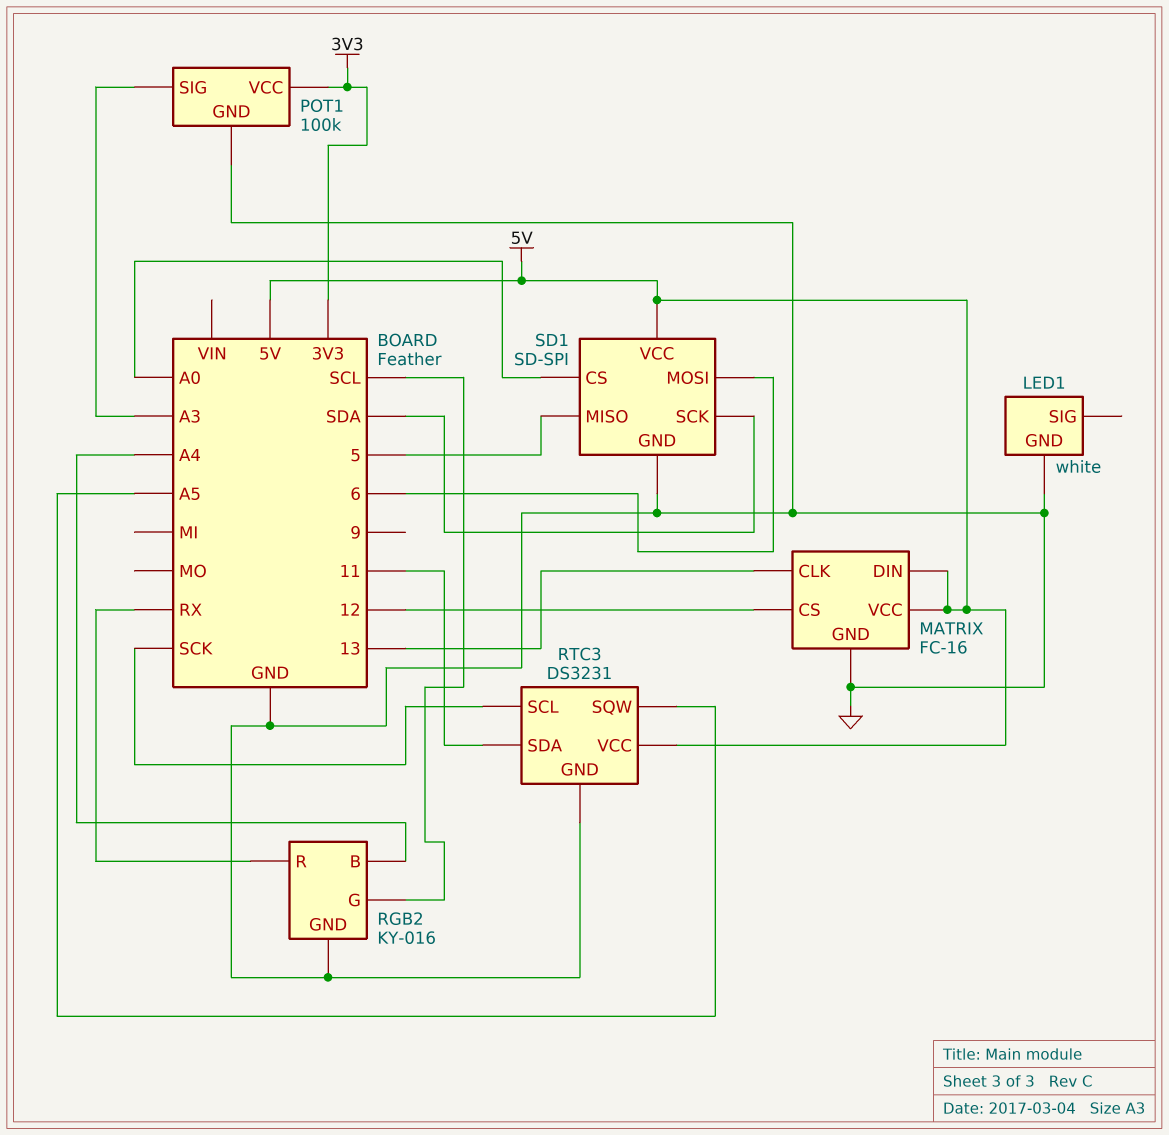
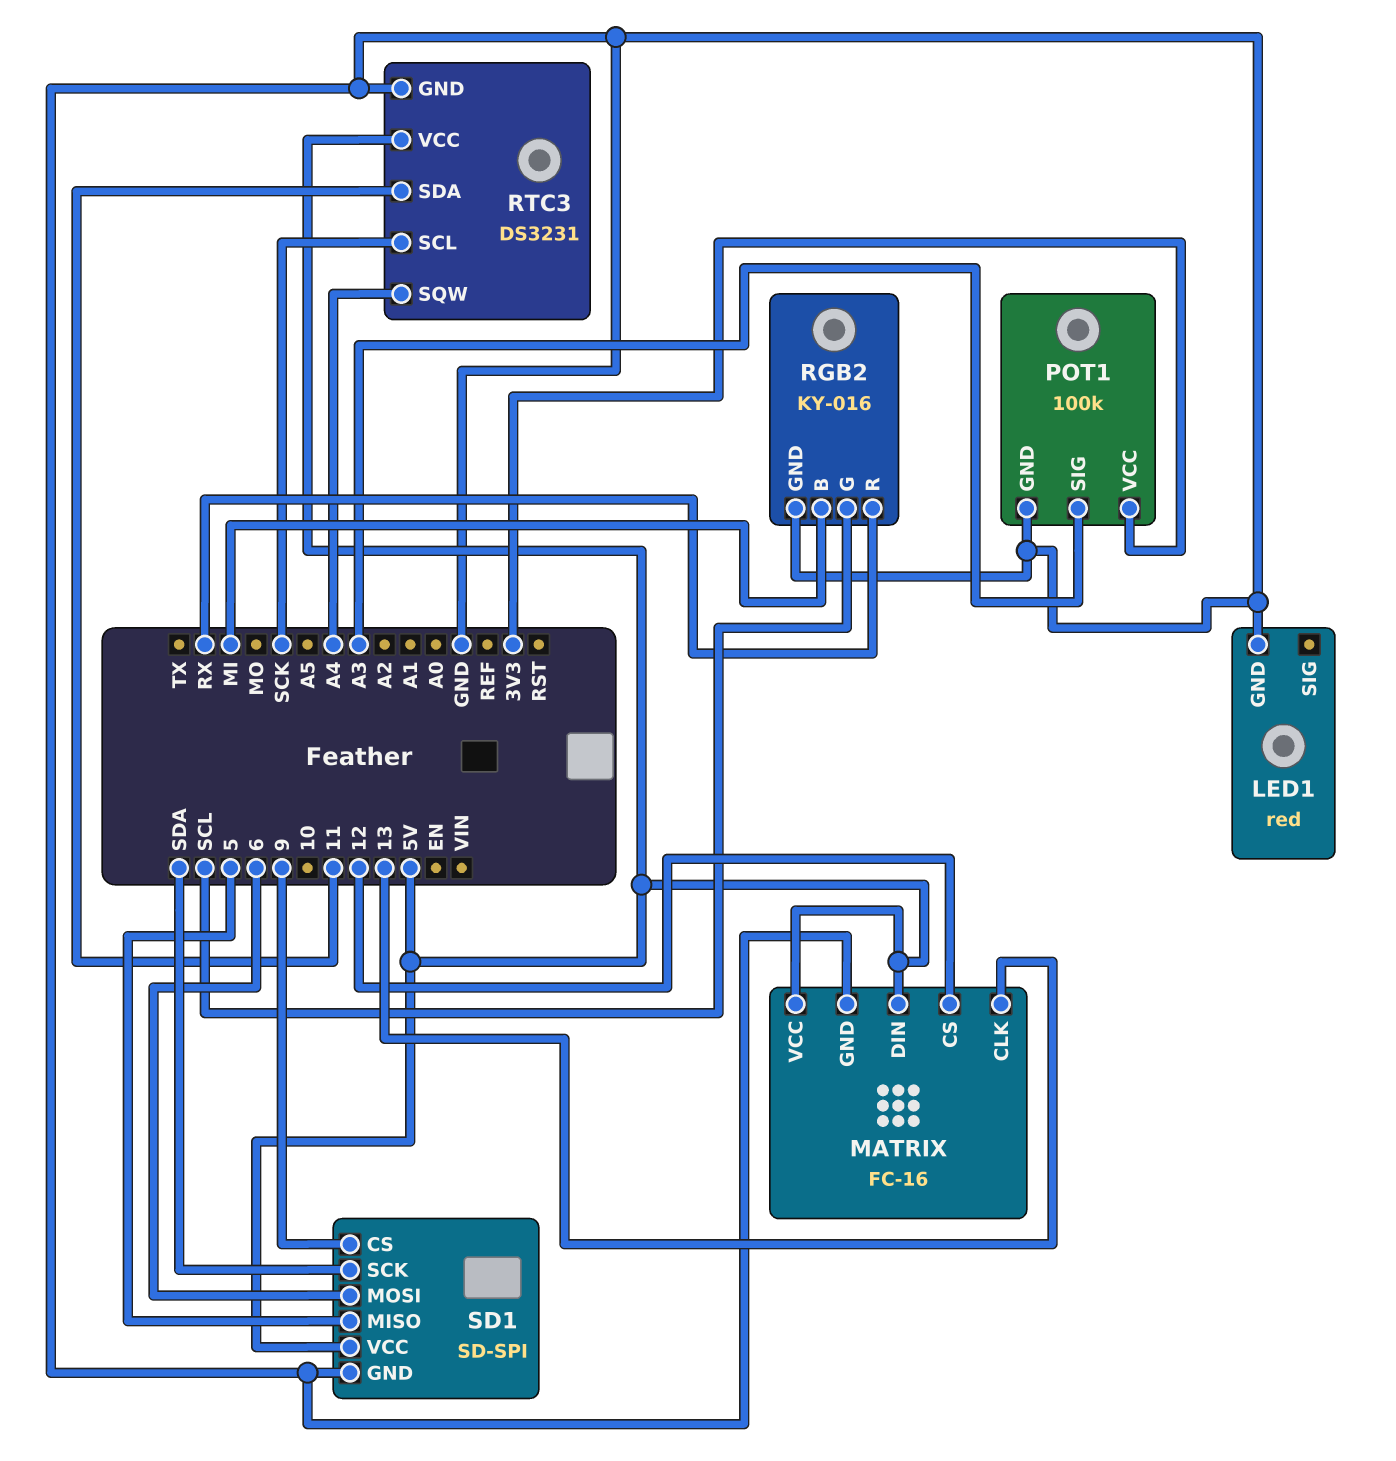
LED1: white -> red
RGB2 pin B: A4 -> MI
RTC3 pin SQW: A5 -> A4
SD1 pin CS: A0 -> 9

